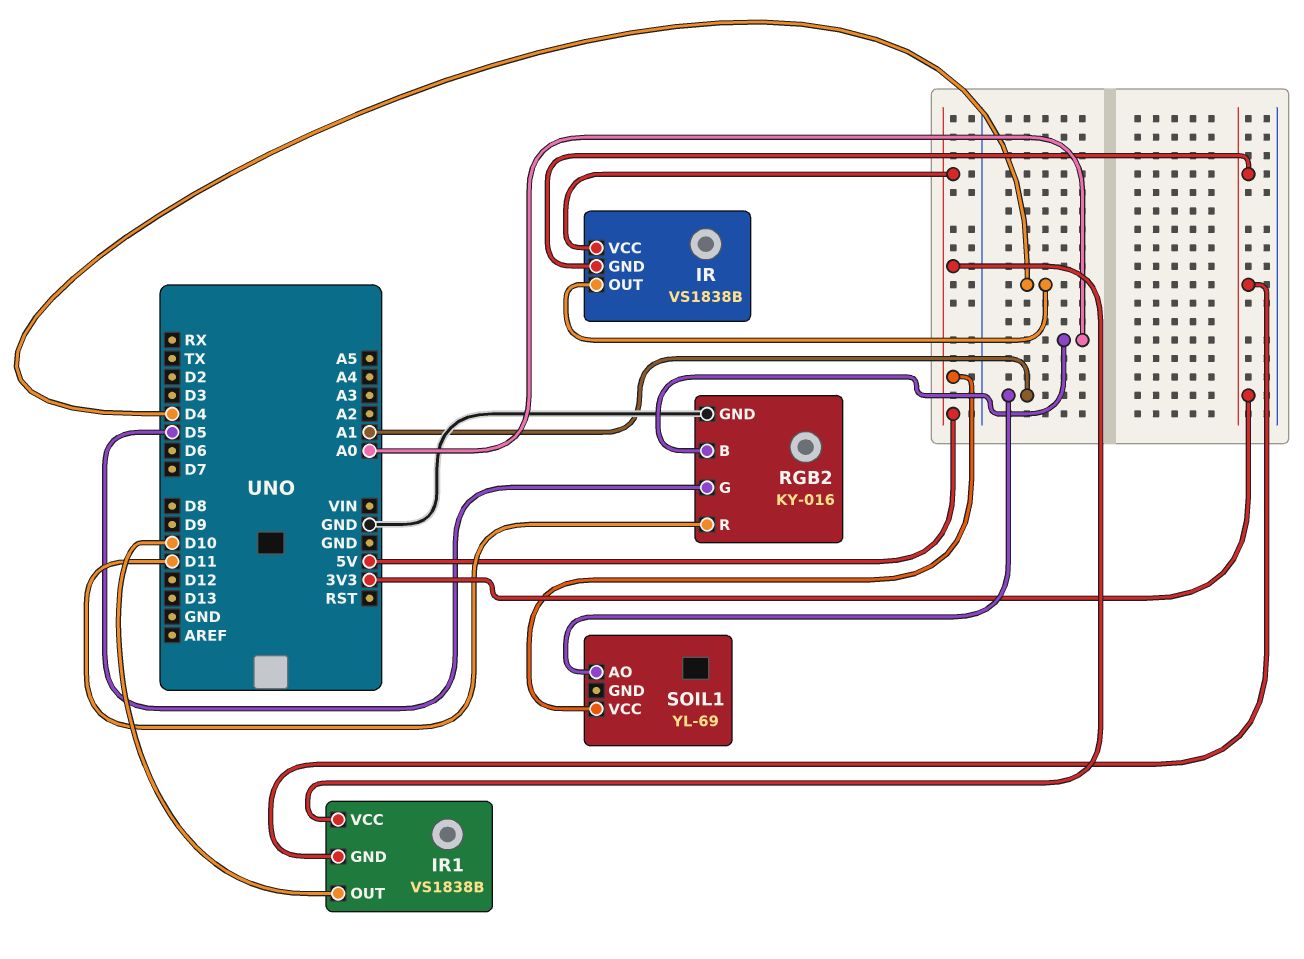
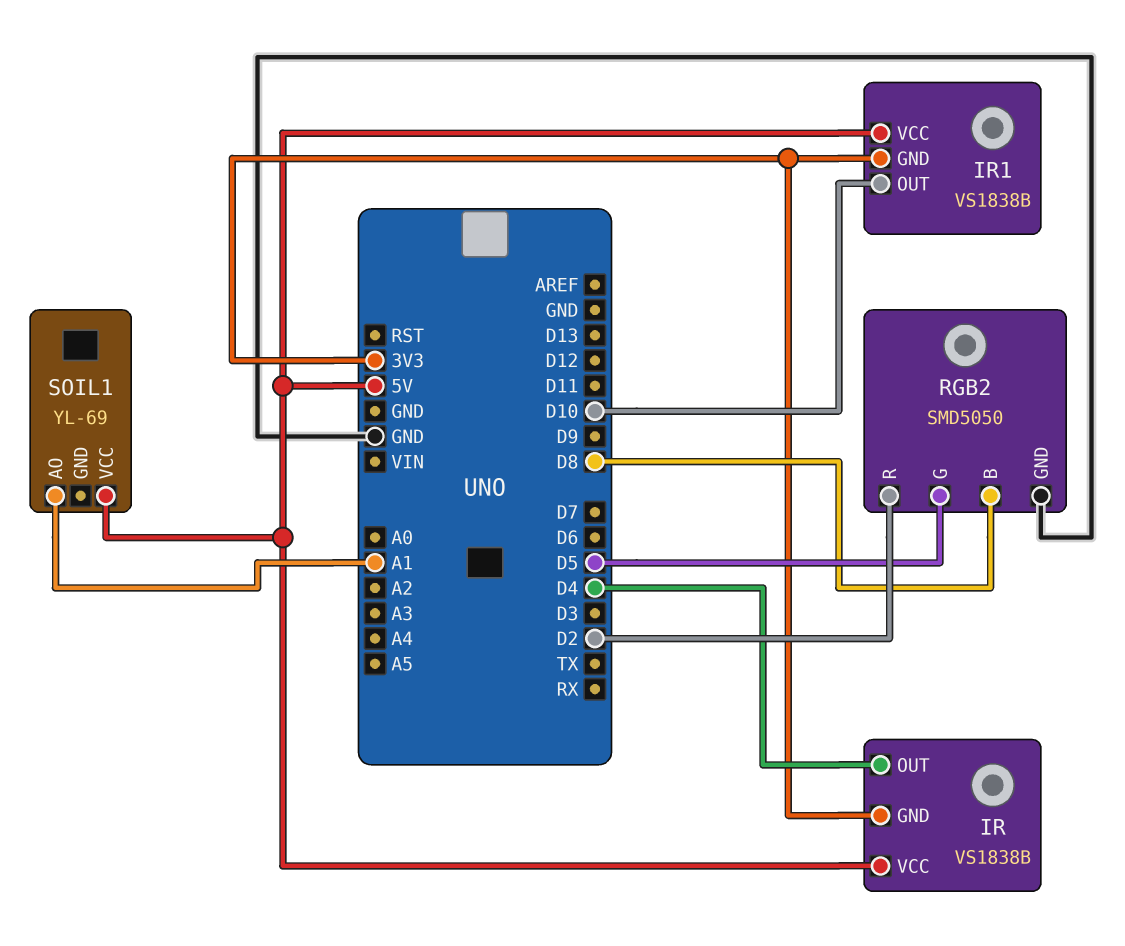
RGB2: KY-016 -> SMD5050
RGB2 pin B: A0 -> D8
RGB2 pin R: D11 -> D2

